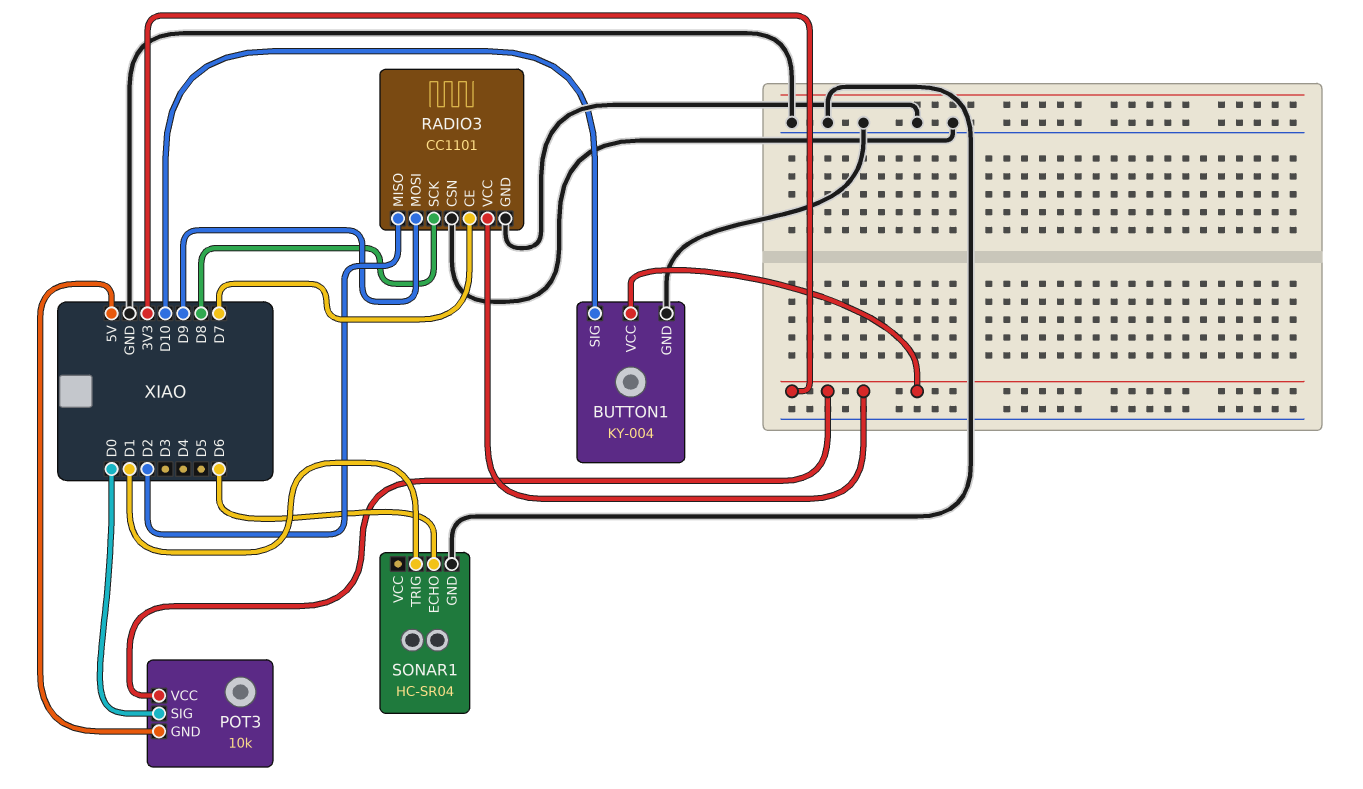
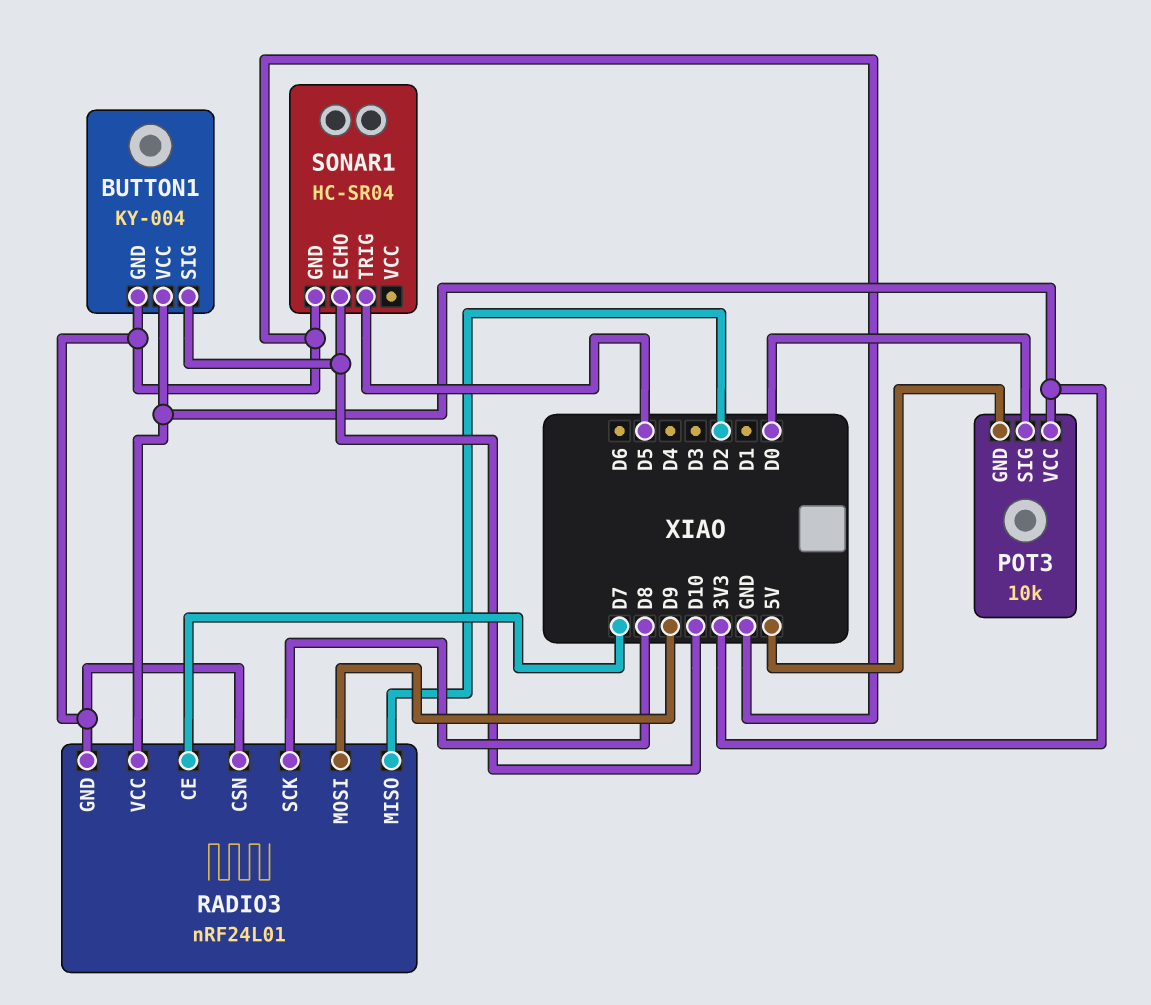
RADIO3: CC1101 -> nRF24L01
SONAR1 pin ECHO: D6 -> D10
SONAR1 pin TRIG: D1 -> D5

